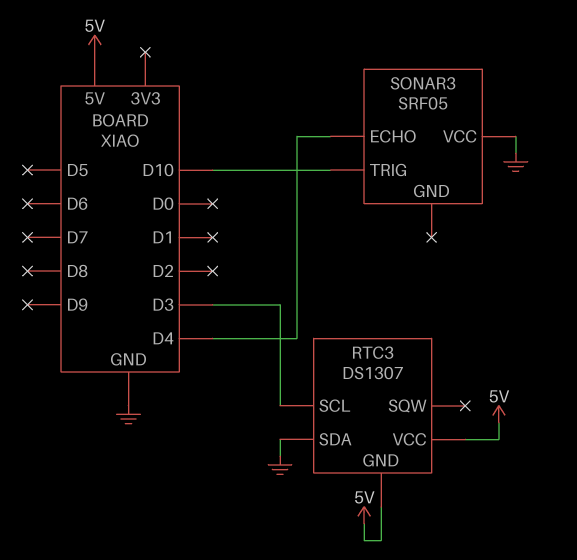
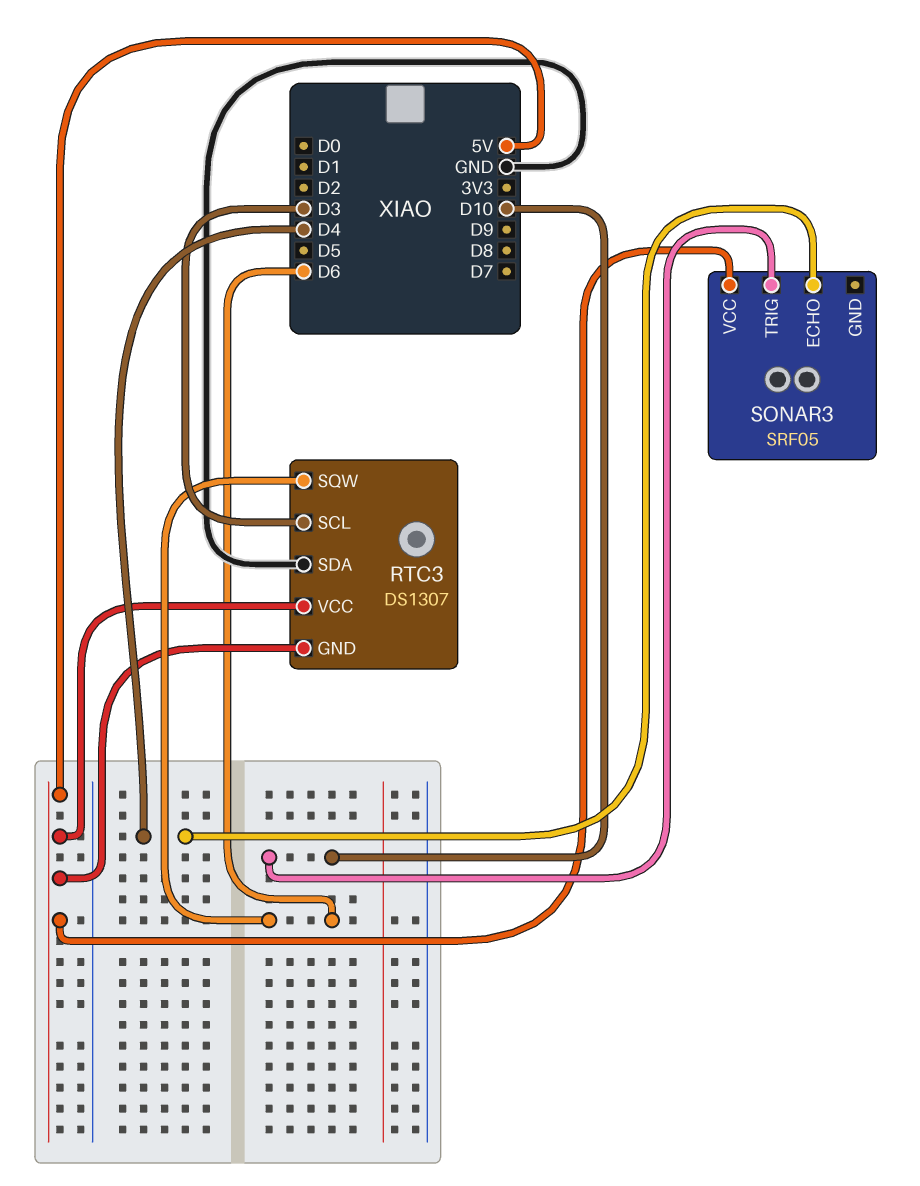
RTC3 pin SQW: none -> D6
SONAR3 pin VCC: GND -> 5V

